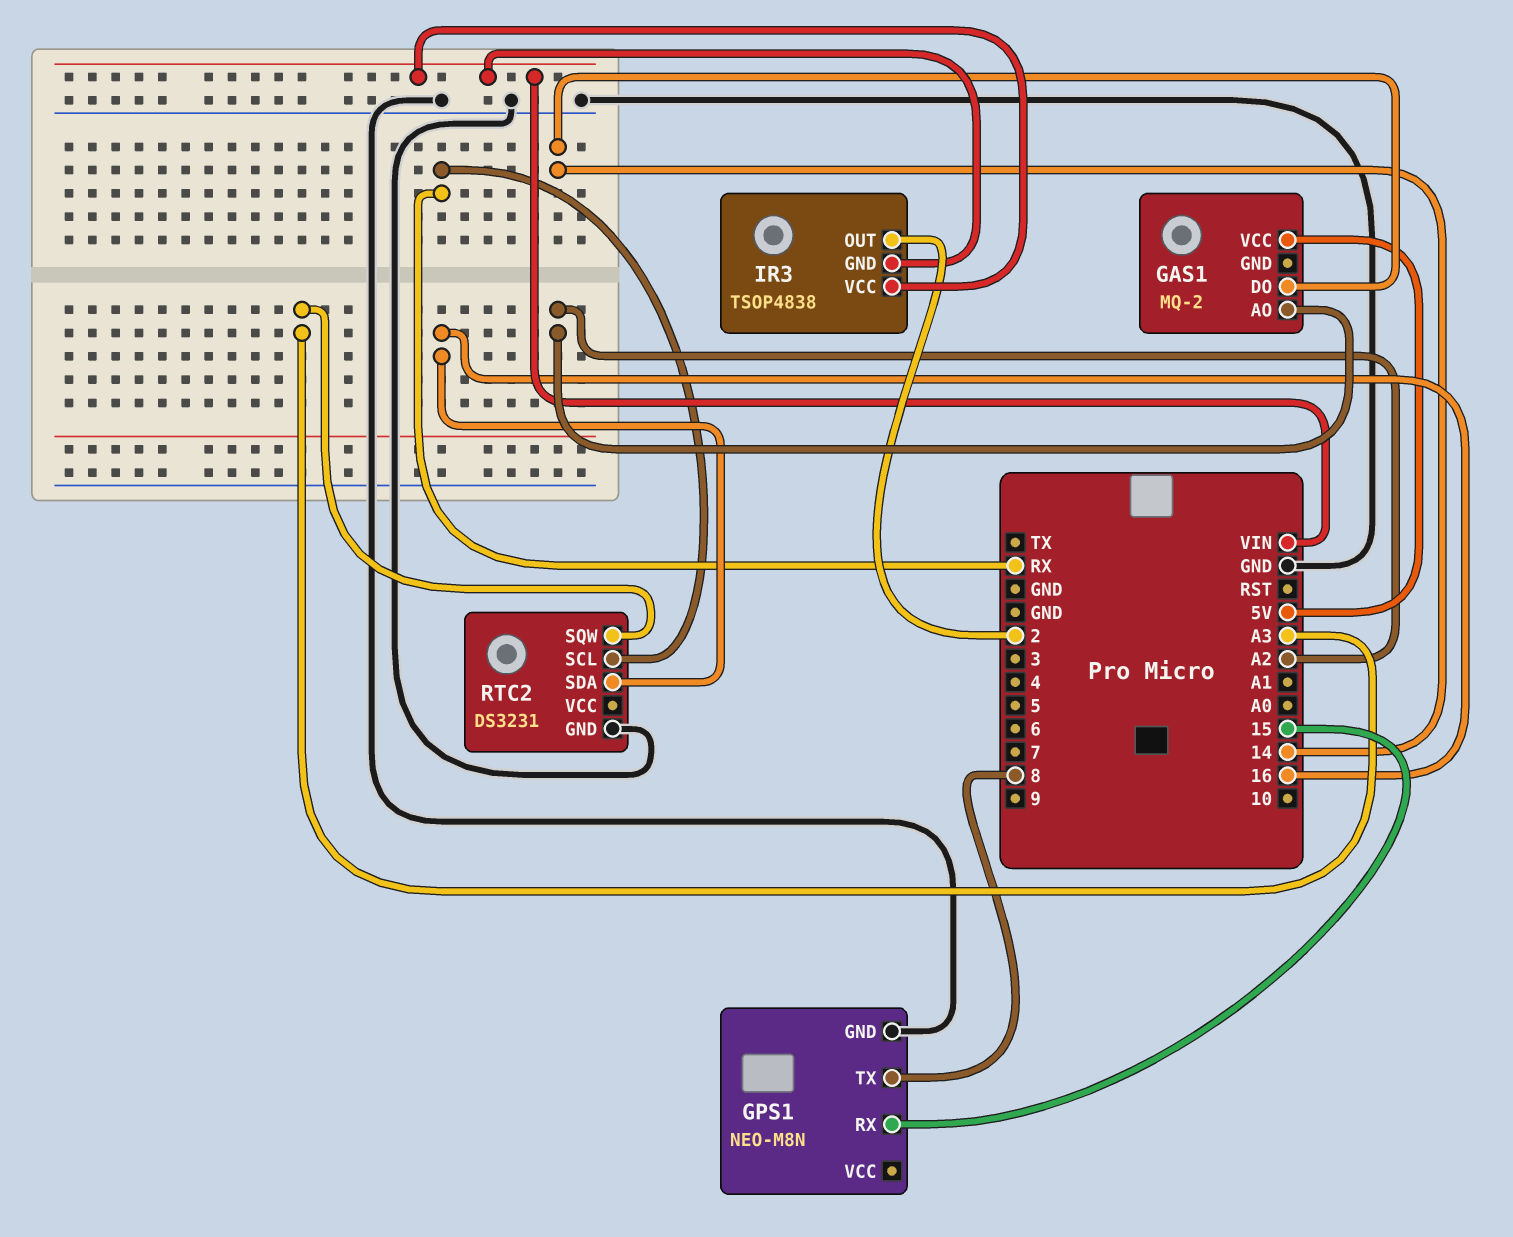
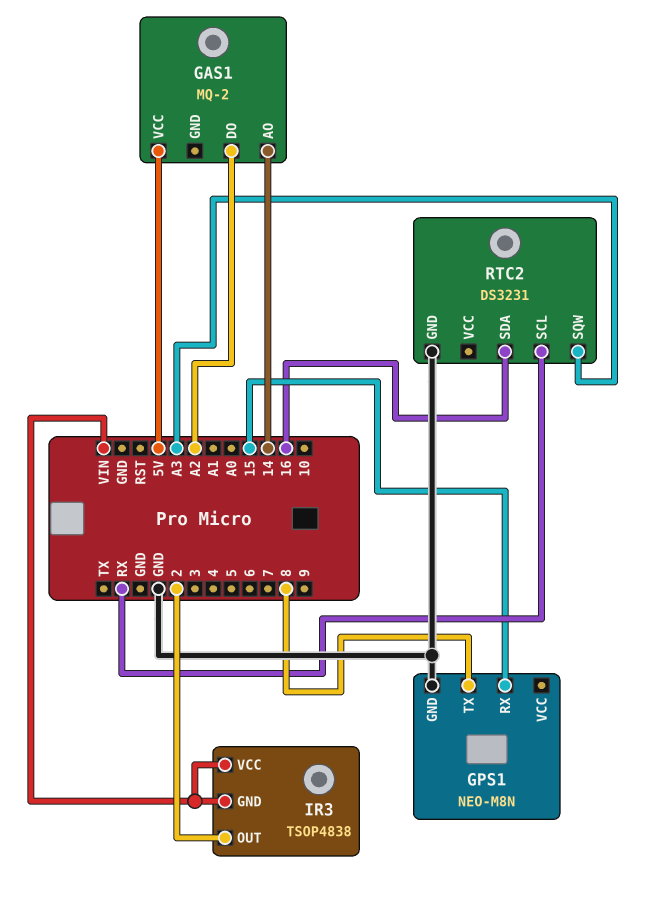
GAS1 pin AO: A2 -> 14
GAS1 pin DO: 14 -> A2

